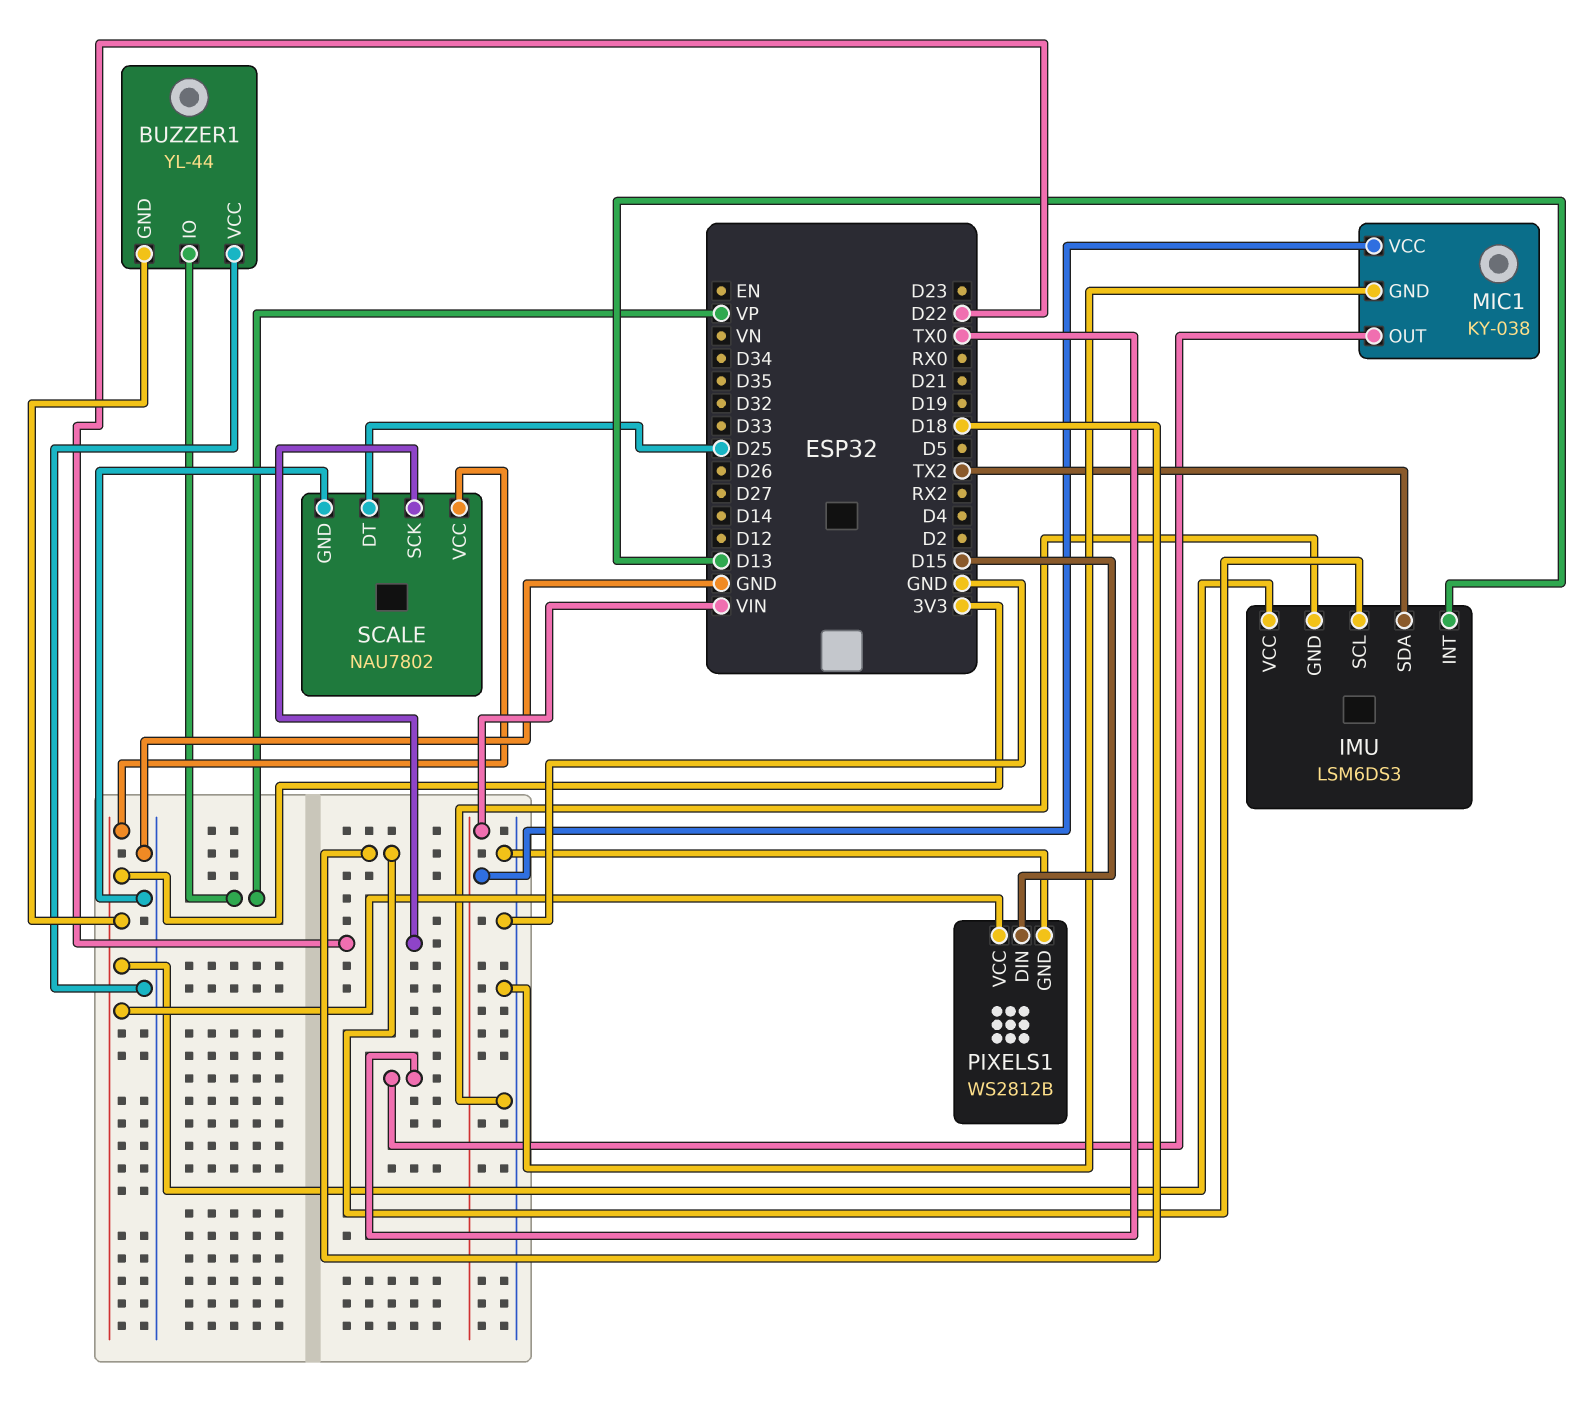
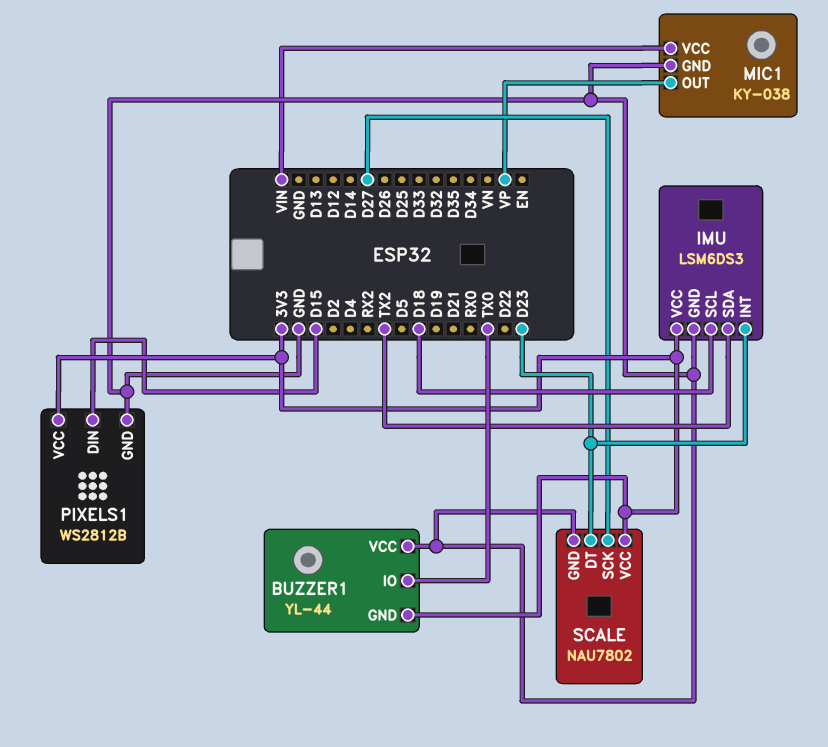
BUZZER1 pin IO: VP -> TX0
IMU pin INT: D13 -> D23
MIC1 pin OUT: TX0 -> VP
SCALE pin DT: D25 -> D23
SCALE pin SCK: D22 -> D27

